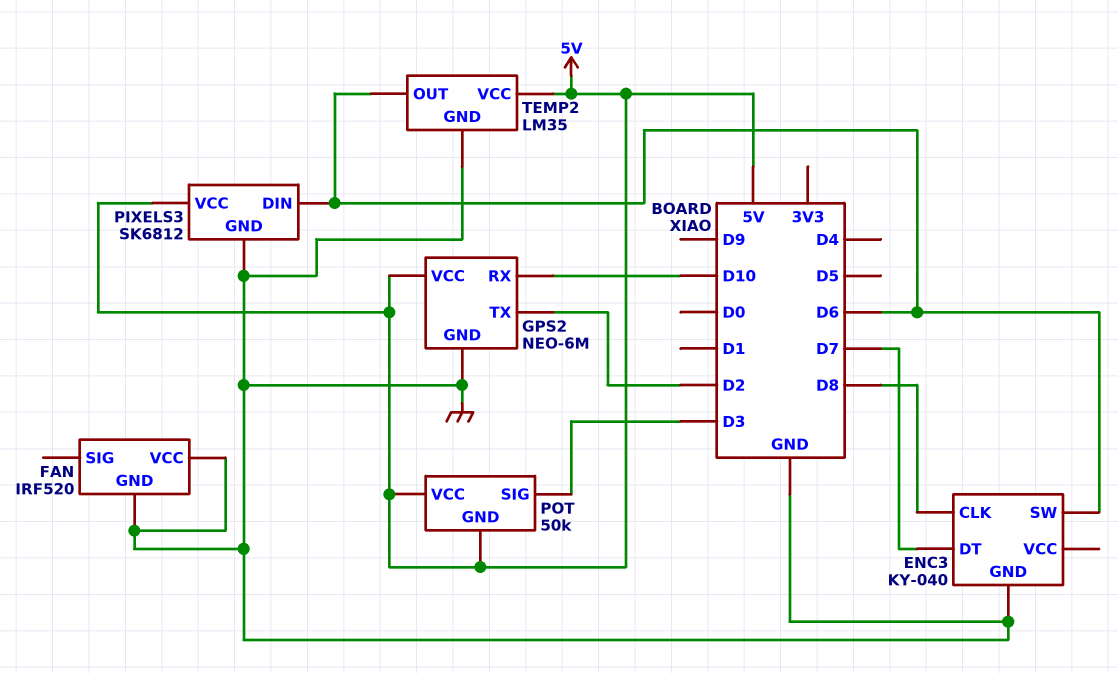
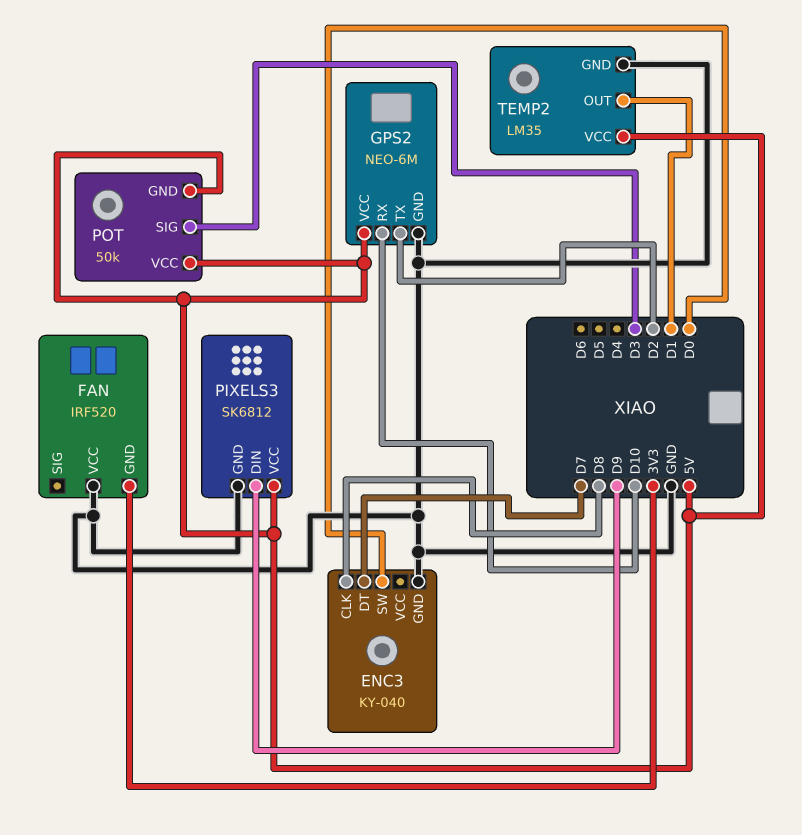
ENC3 pin SW: D6 -> D0
FAN pin GND: GND -> 3V3
PIXELS3 pin DIN: D6 -> D9
TEMP2 pin OUT: D6 -> D1

